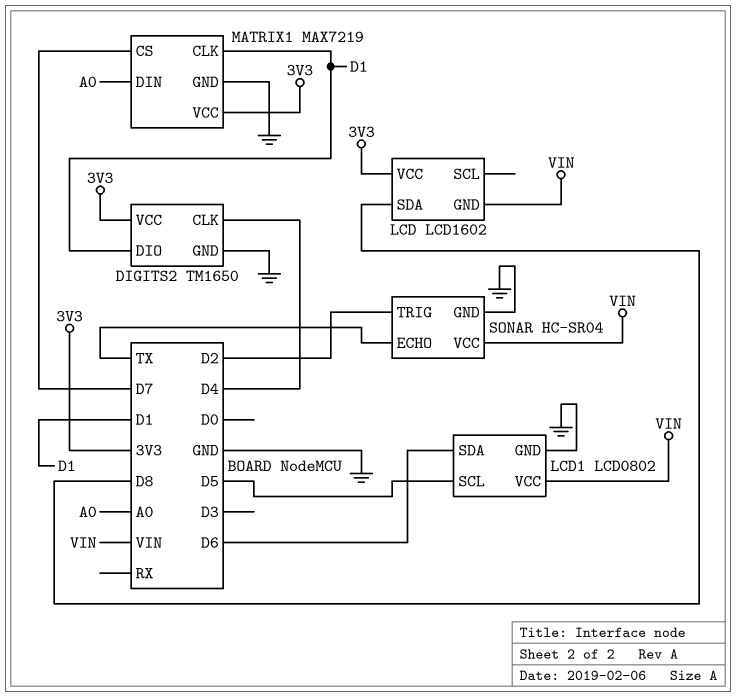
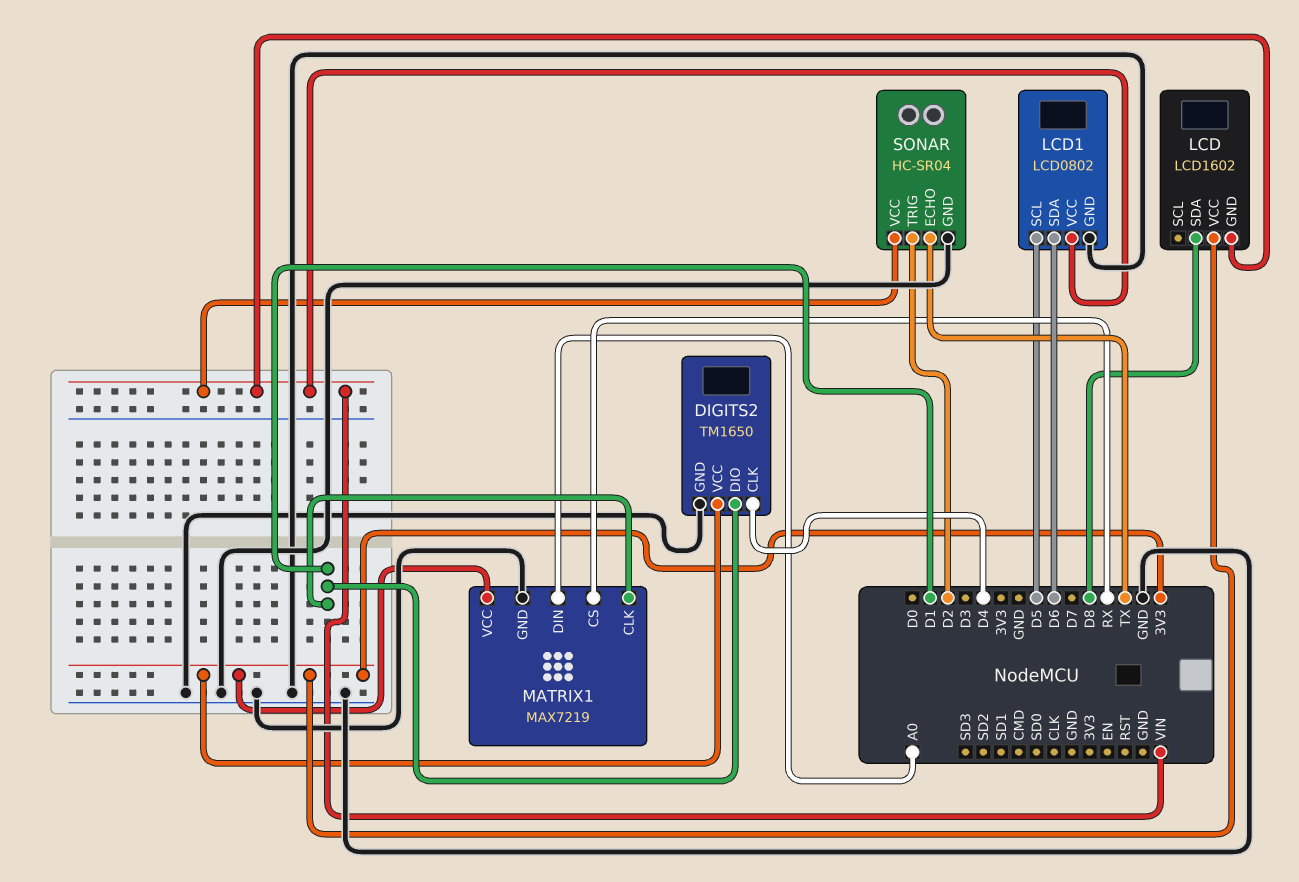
MATRIX1 pin CS: D7 -> RX

